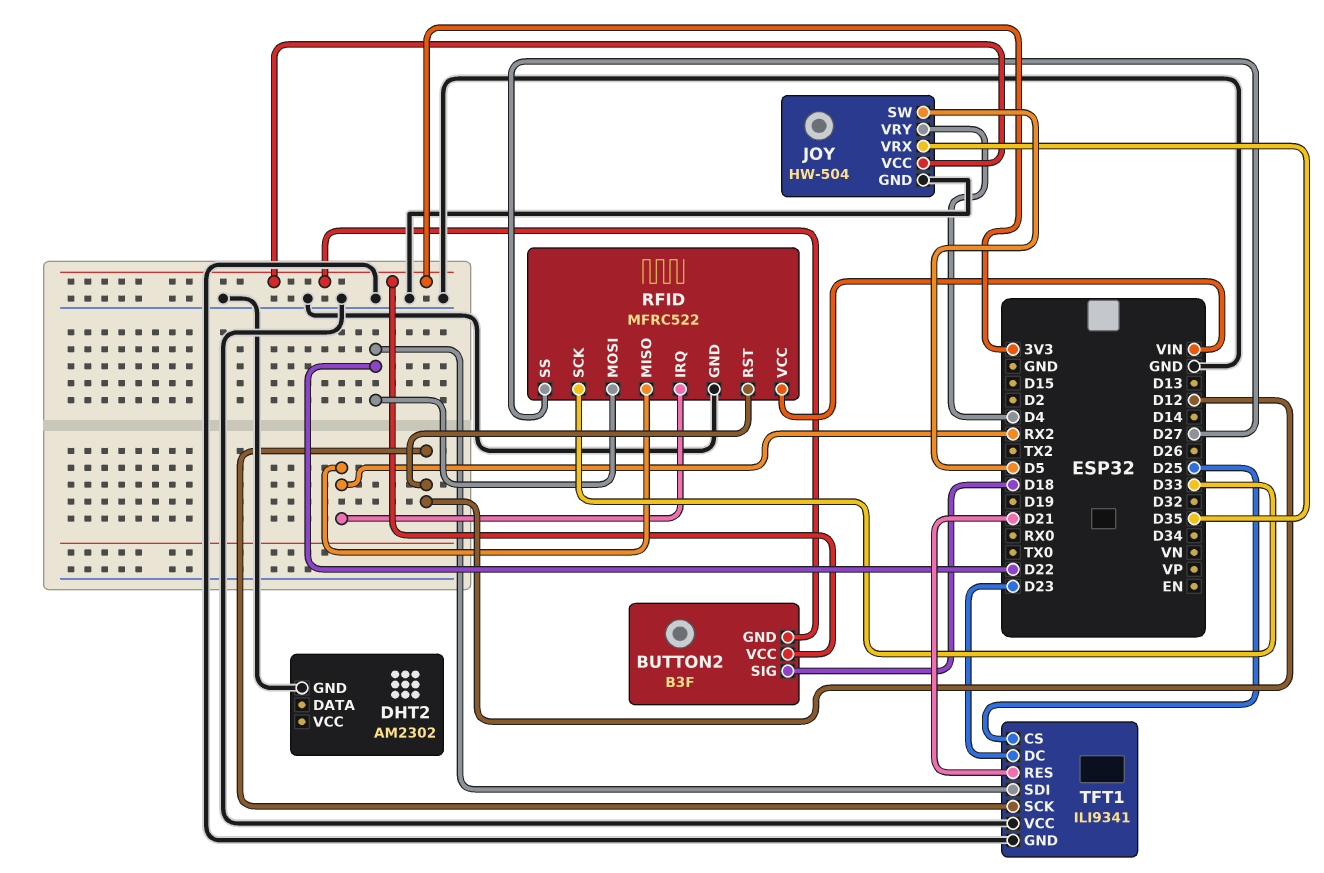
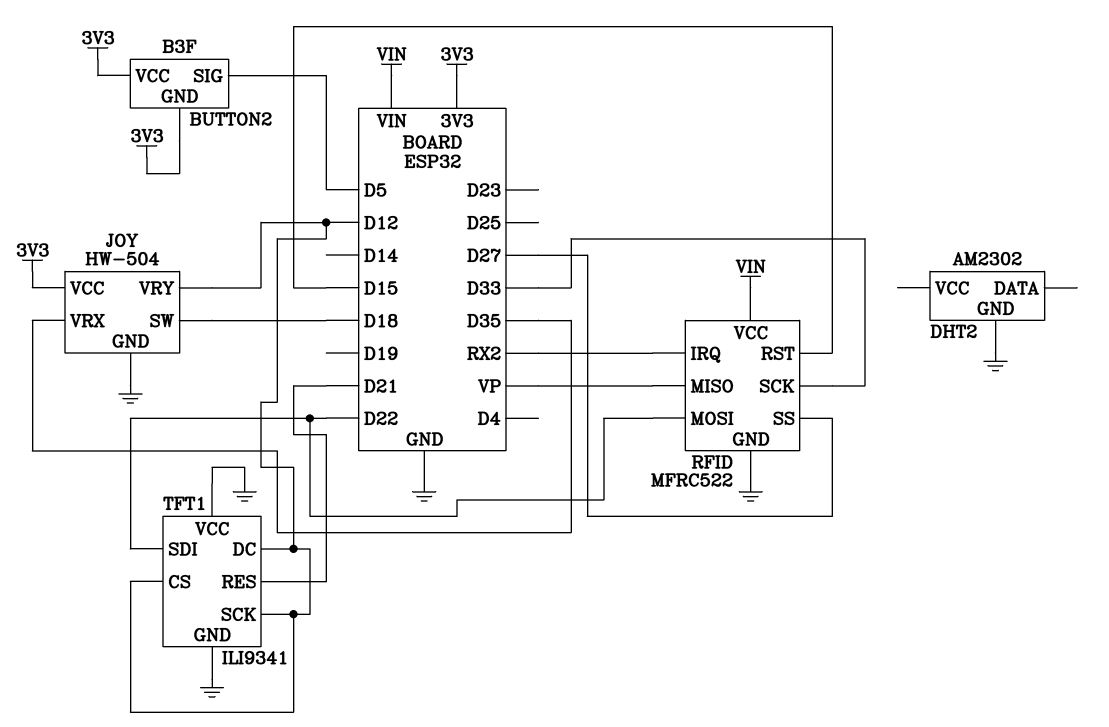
BUTTON2 pin SIG: D18 -> D5
JOY pin SW: D5 -> D18
JOY pin VRY: D4 -> D12
RFID pin MISO: RX2 -> VP
RFID pin RST: D12 -> D15
TFT1 pin CS: D25 -> D12
TFT1 pin DC: D23 -> D12

